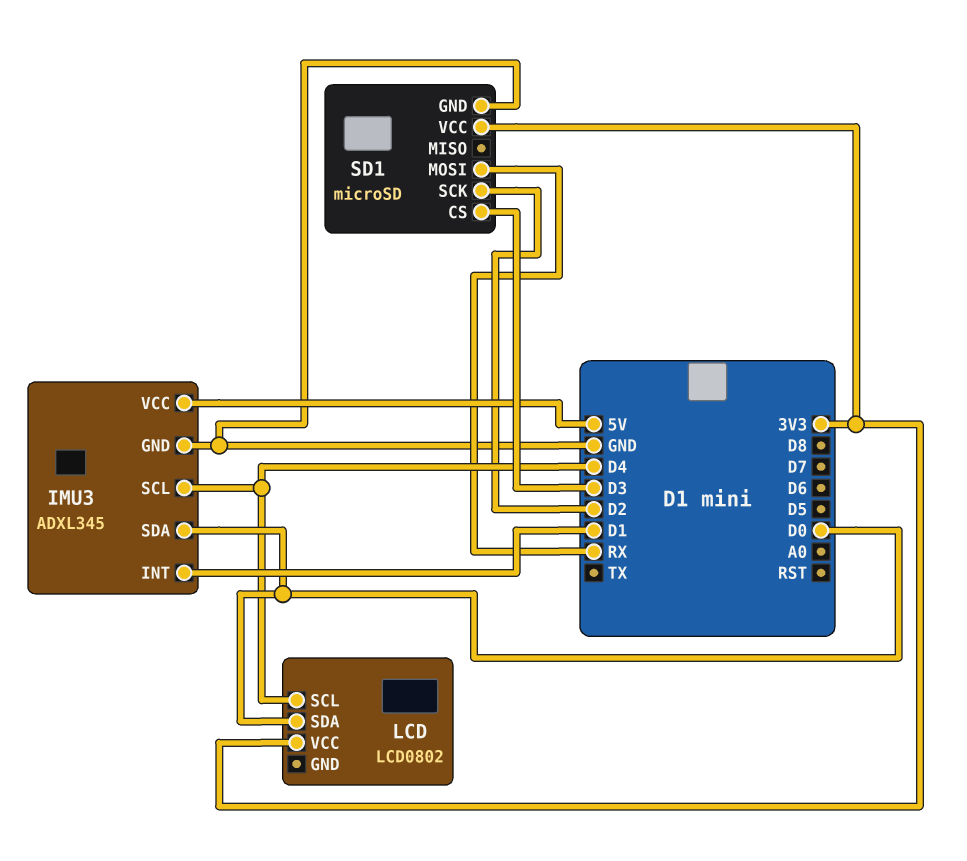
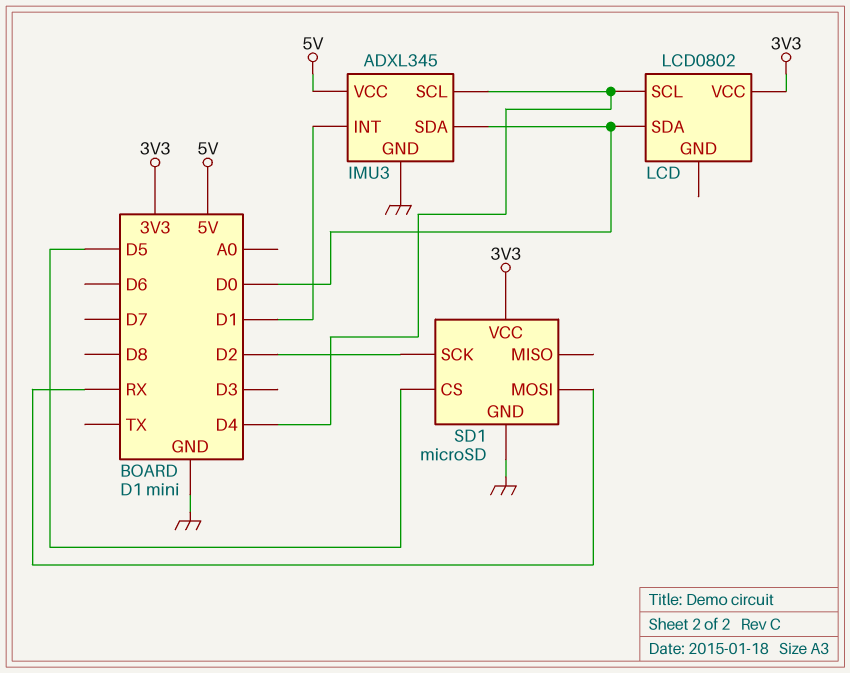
SD1 pin CS: D3 -> D5

